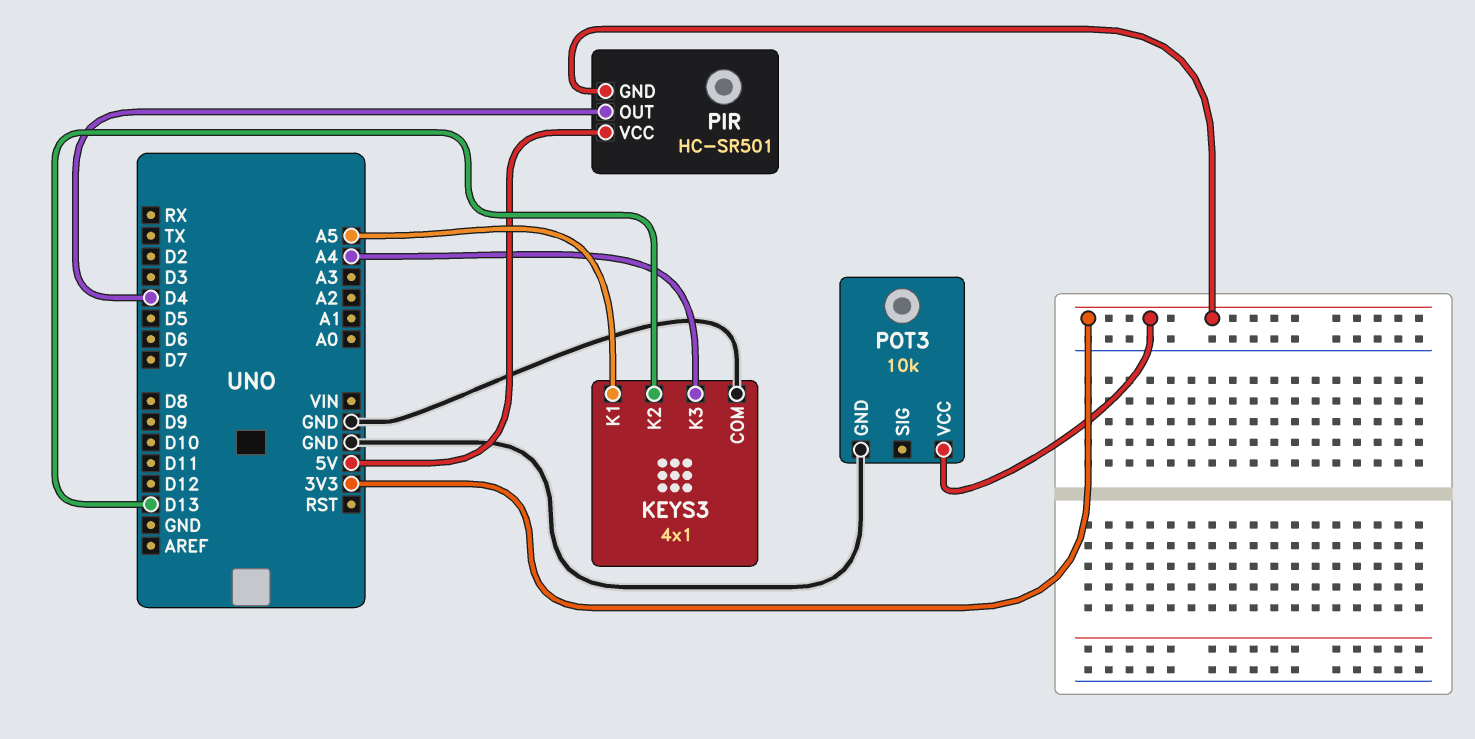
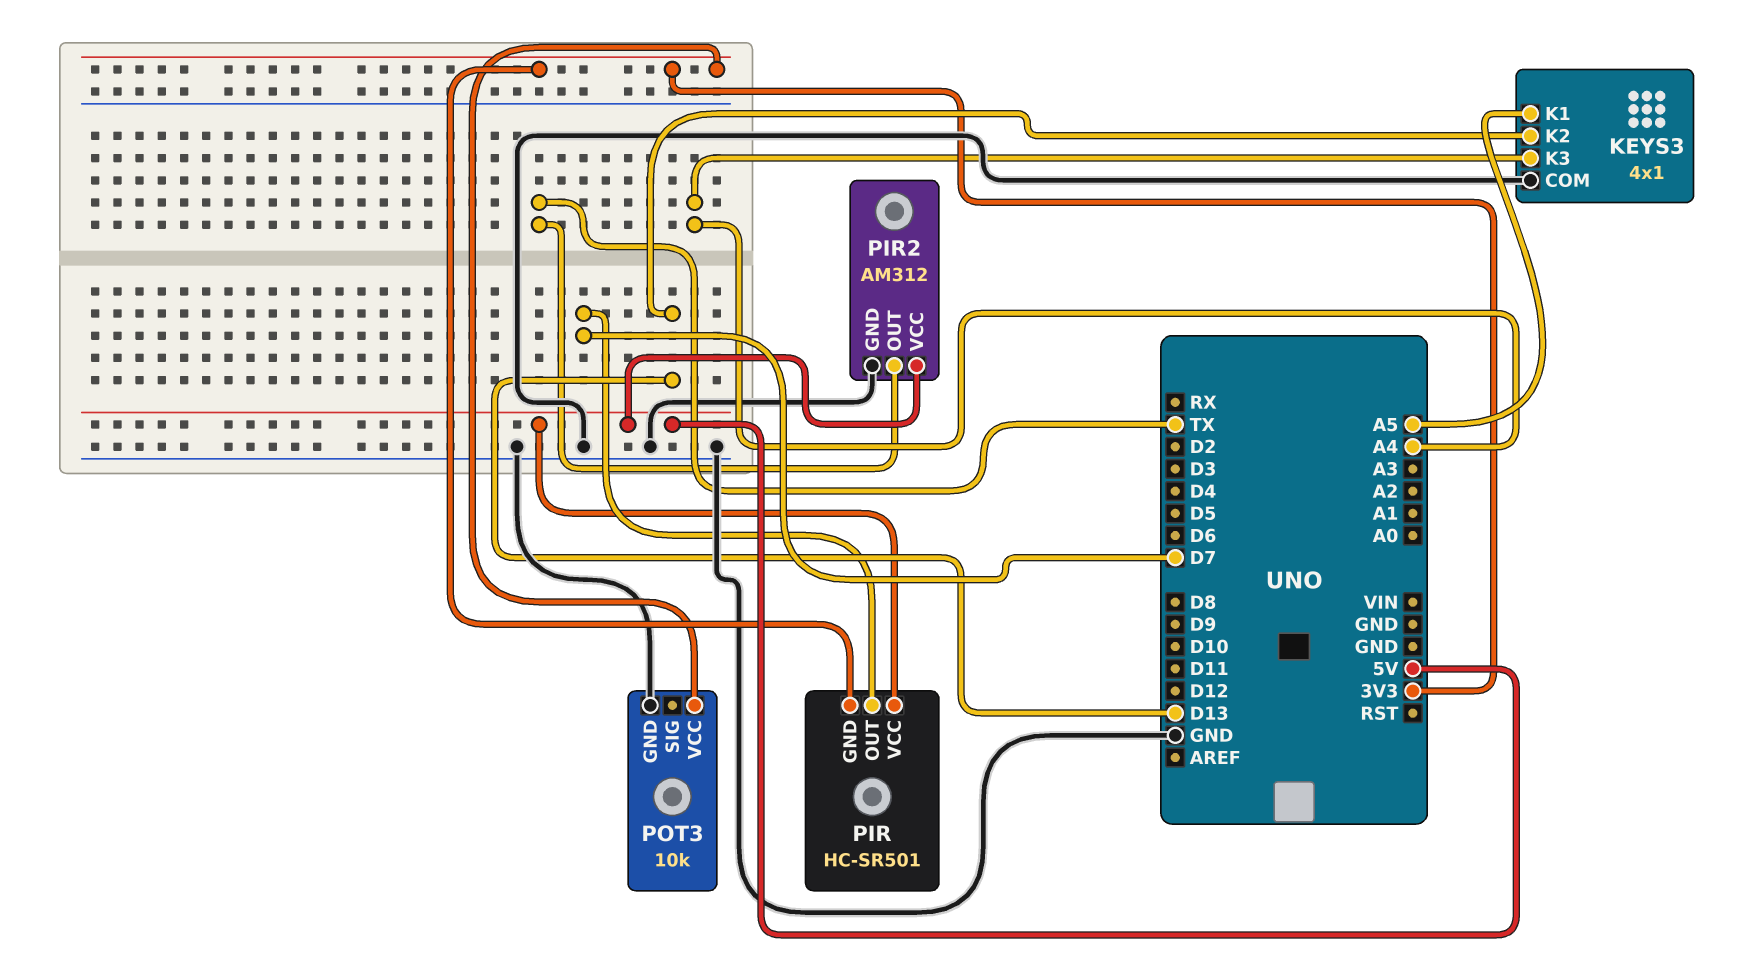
PIR pin OUT: D4 -> D7
PIR2: none -> AM312
PIR2 pin GND: none -> GND
PIR2 pin OUT: none -> TX
PIR2 pin VCC: none -> 5V

